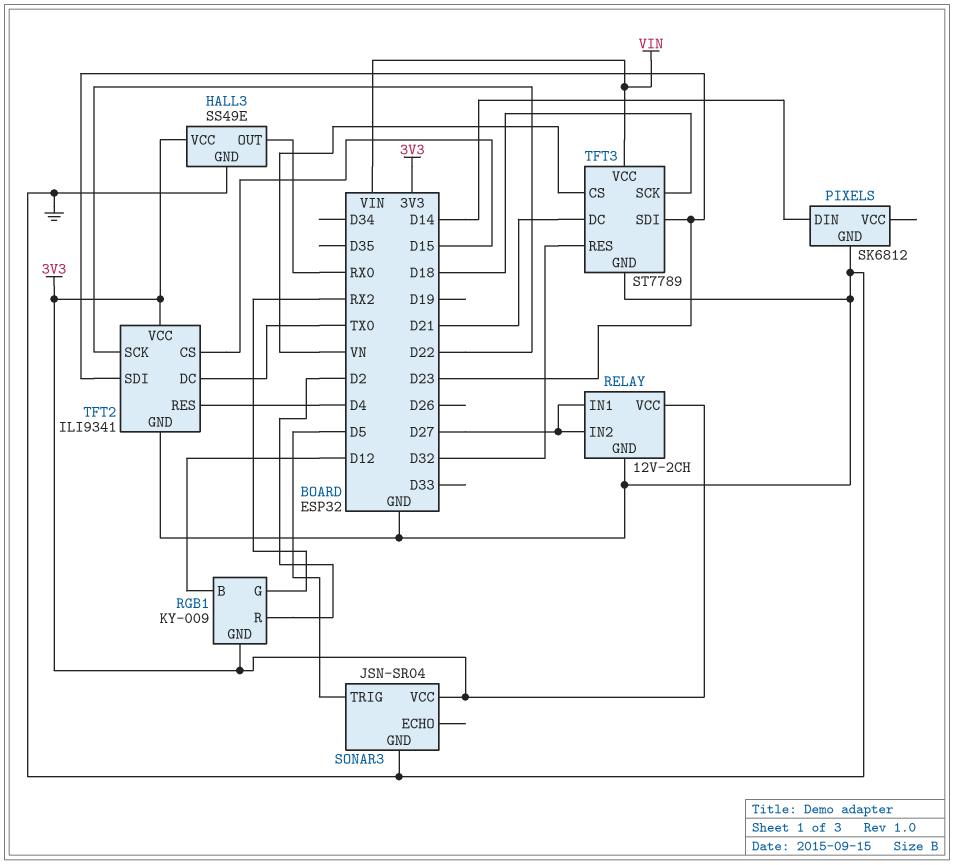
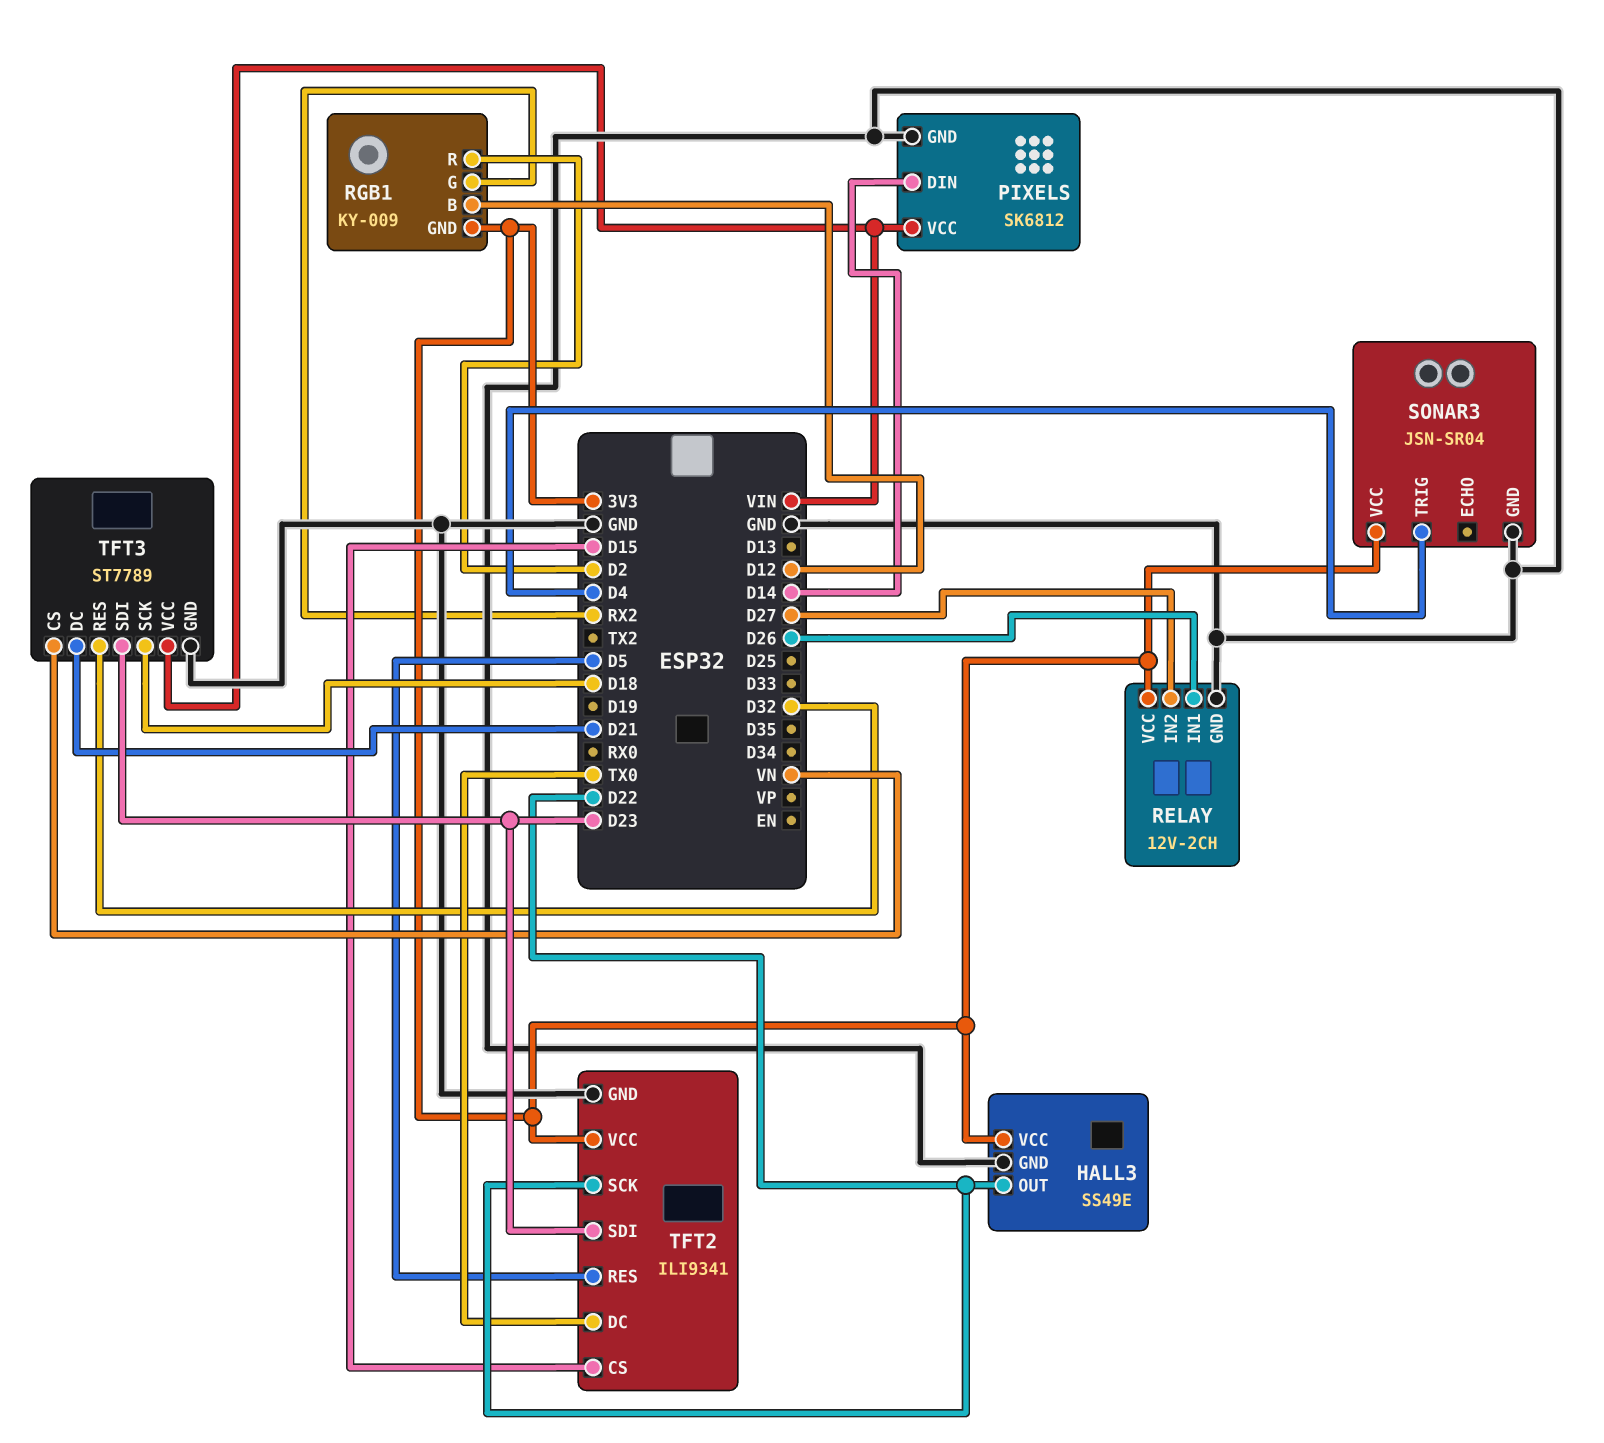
HALL3 pin OUT: RX0 -> D22
PIXELS pin VCC: none -> VIN
RELAY pin IN1: D27 -> D26
SONAR3 pin TRIG: D5 -> D4
TFT2 pin RES: D4 -> D5

